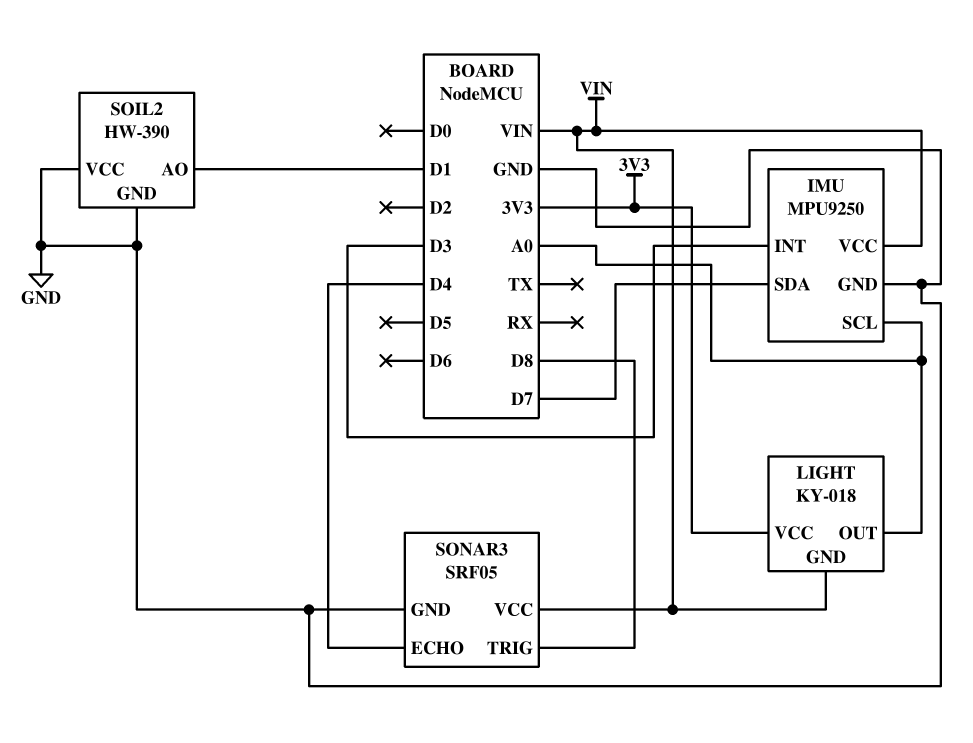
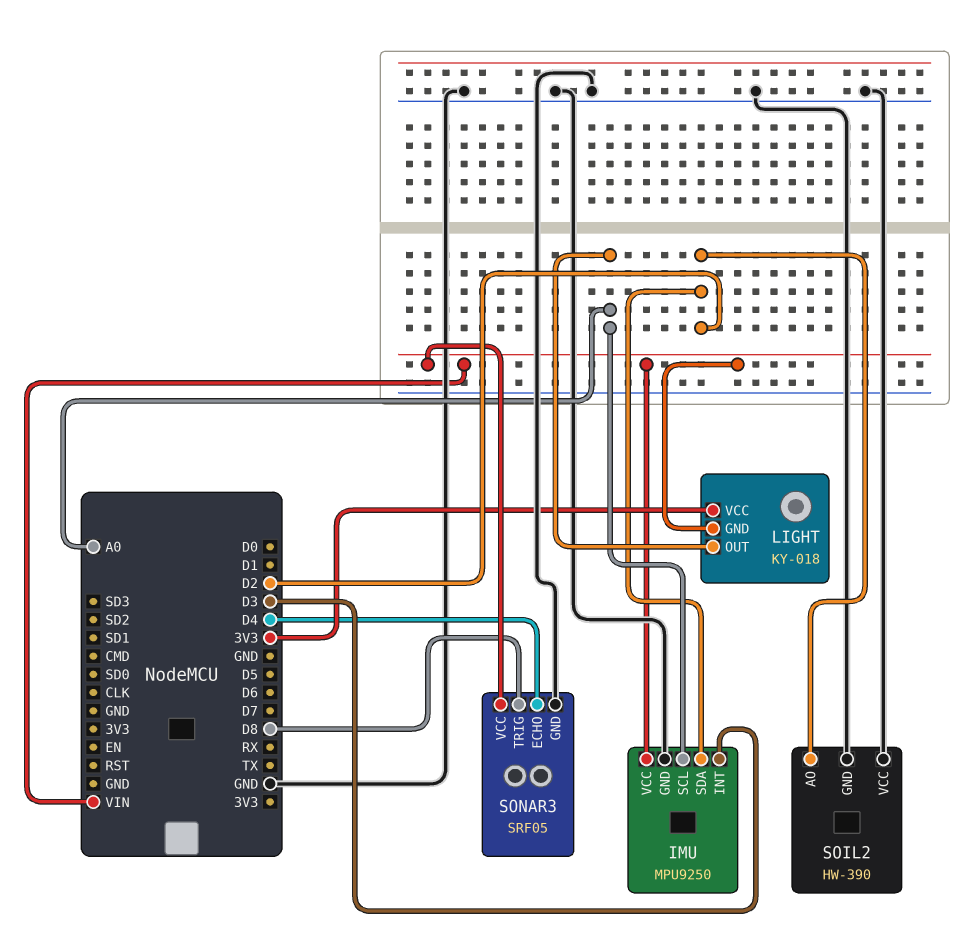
IMU pin SDA: D7 -> D2
SOIL2 pin AO: D1 -> D2

